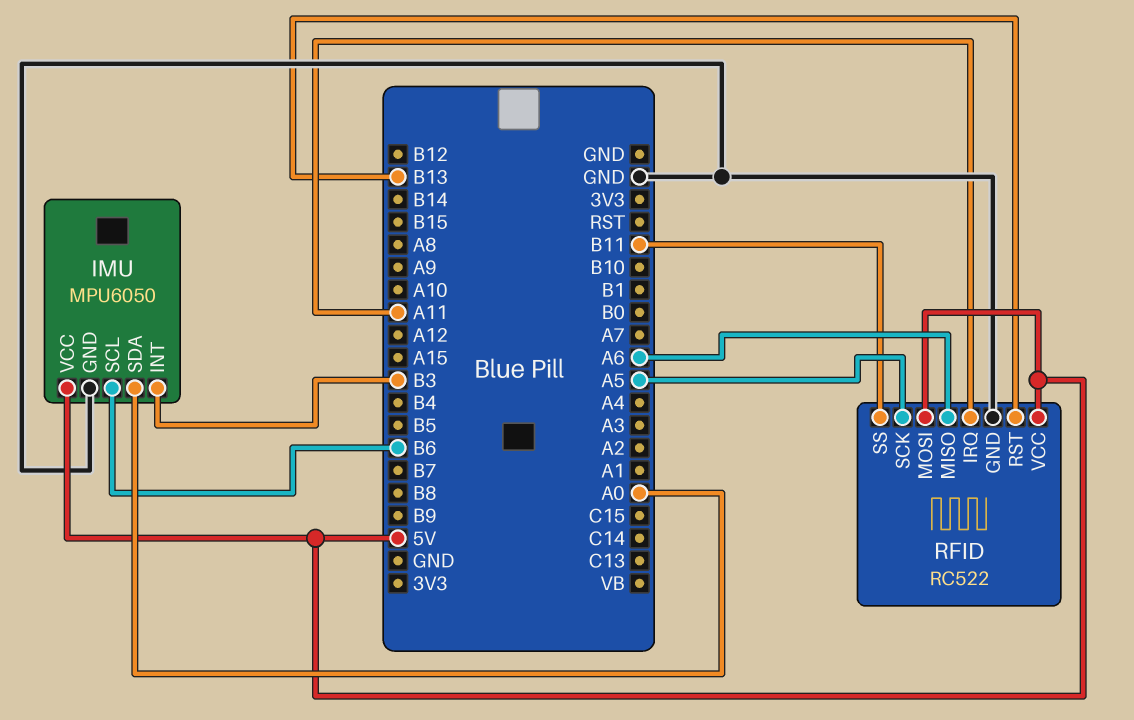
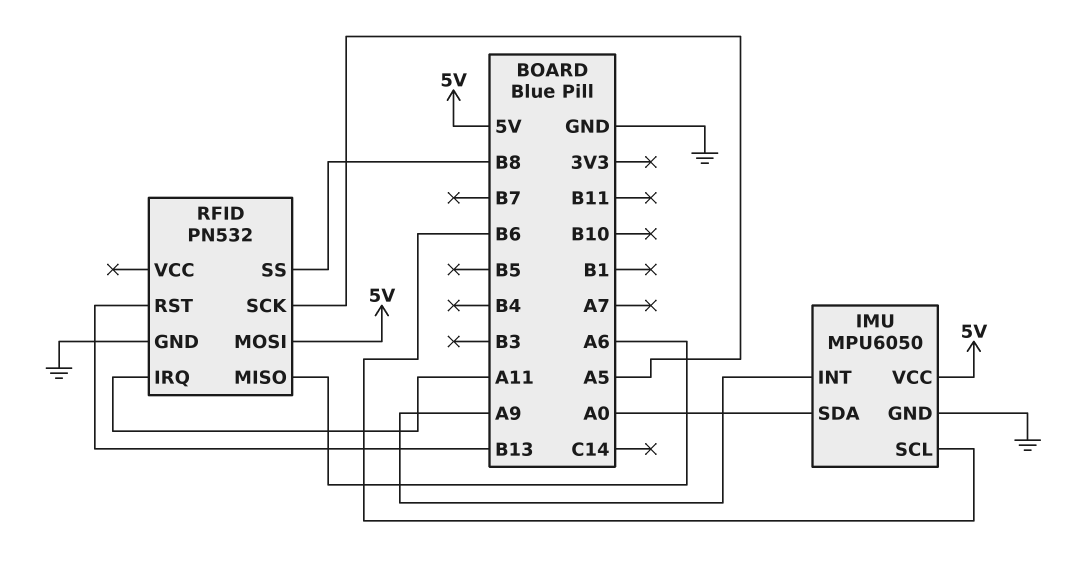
IMU pin INT: B3 -> A9
RFID: RC522 -> PN532
RFID pin SS: B11 -> B8
RFID pin VCC: 5V -> none

